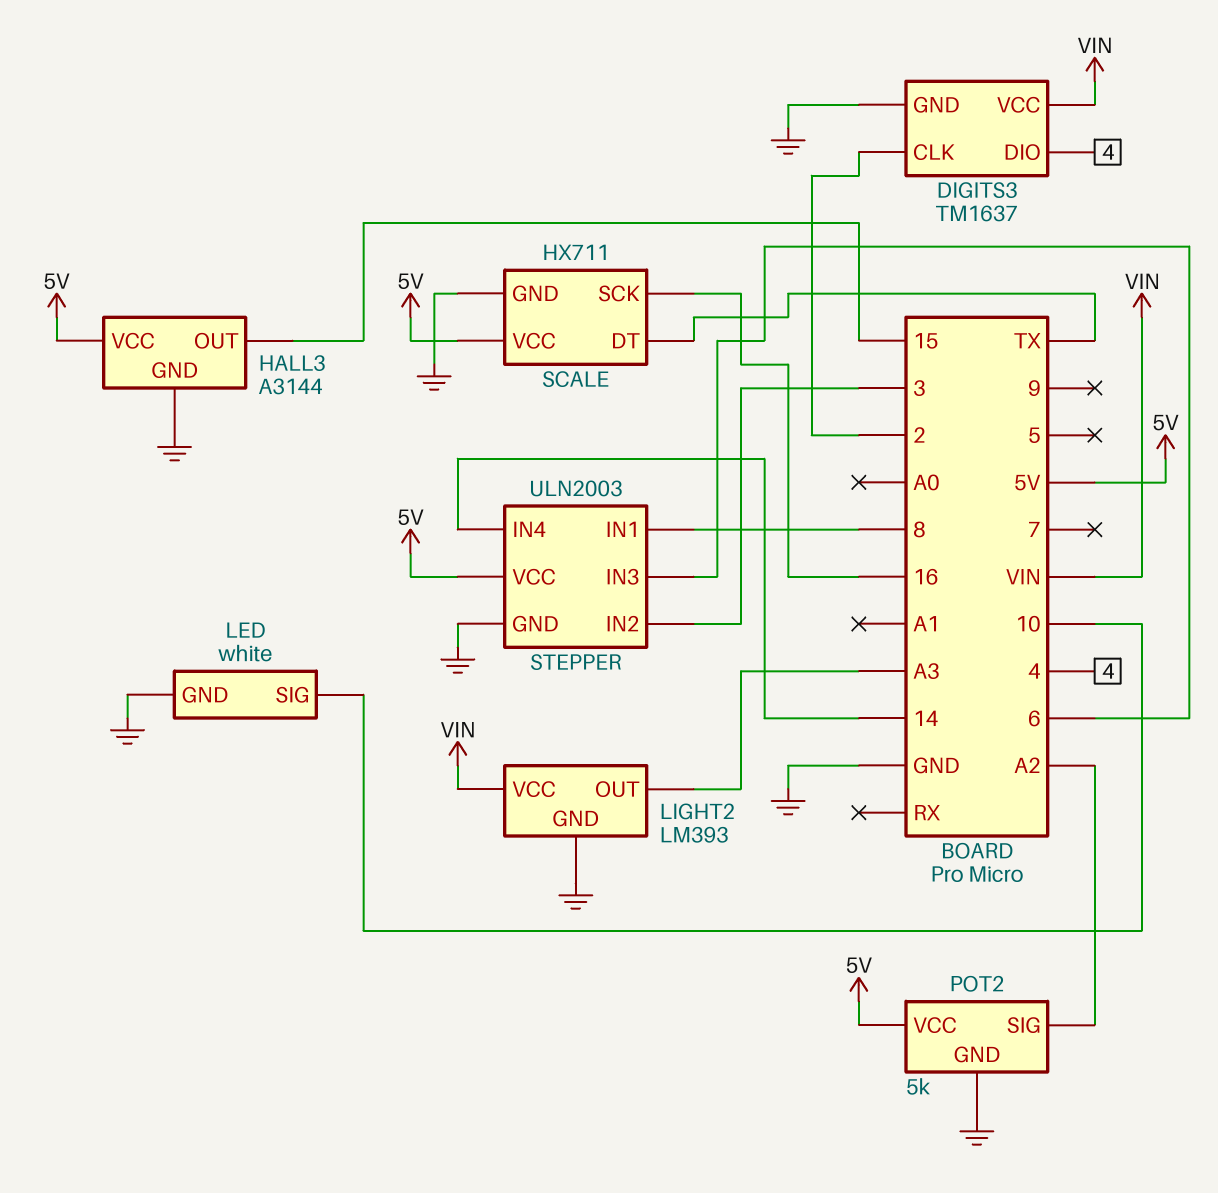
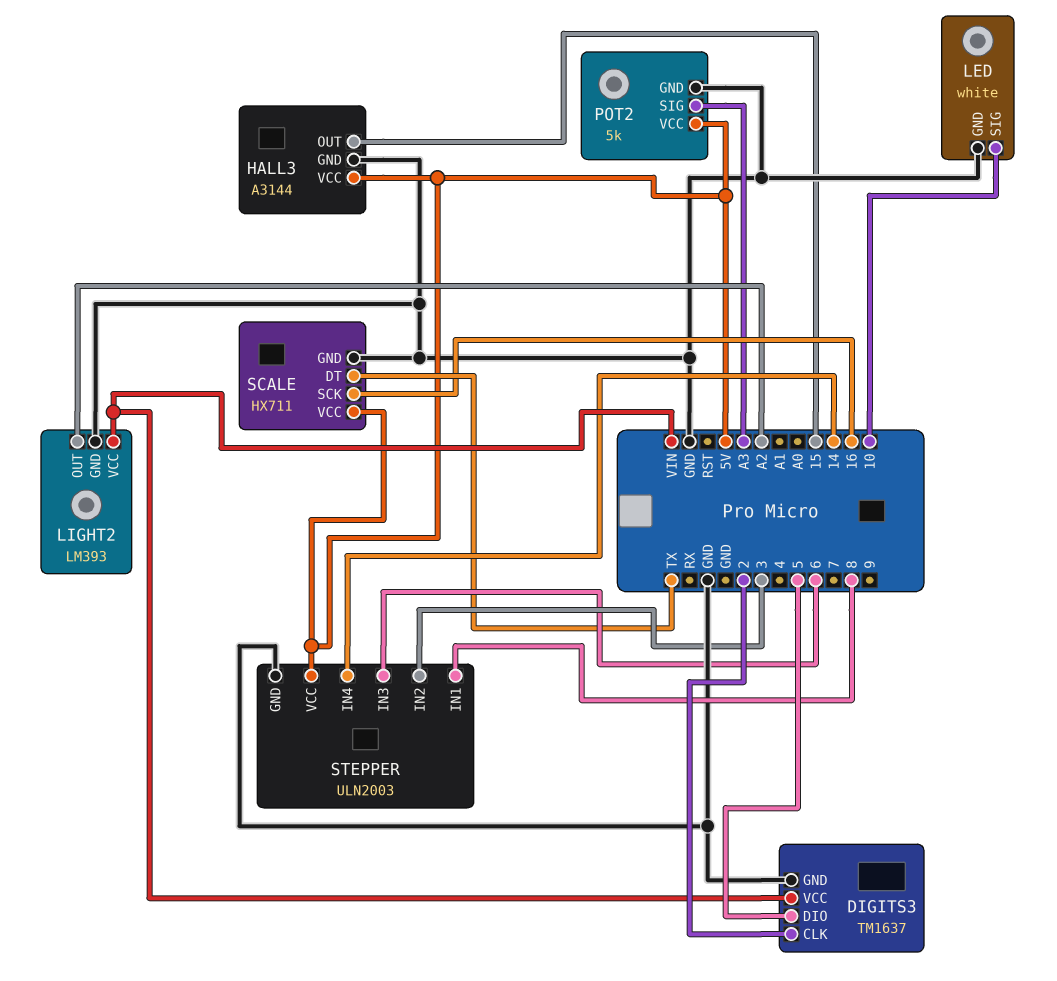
DIGITS3 pin DIO: 4 -> 5
LIGHT2 pin OUT: A3 -> A2
POT2 pin SIG: A2 -> A3

